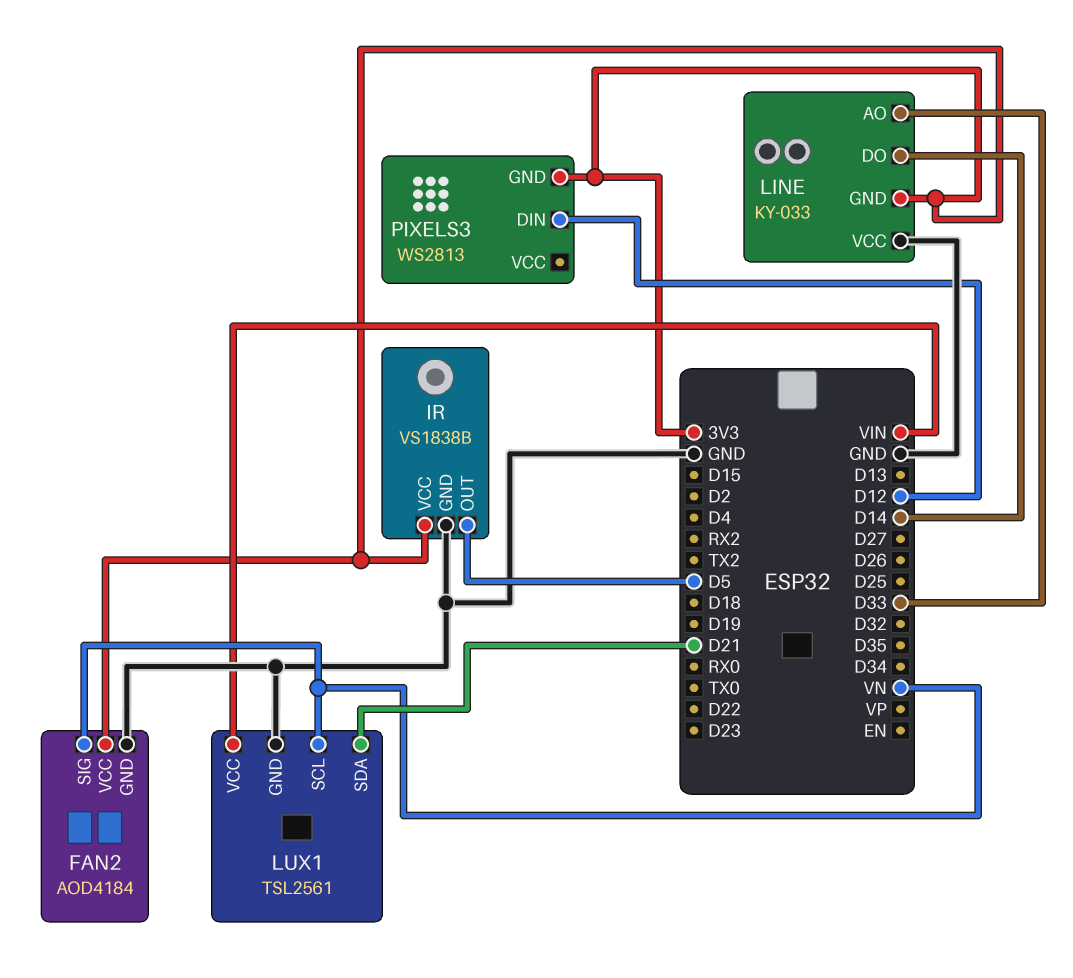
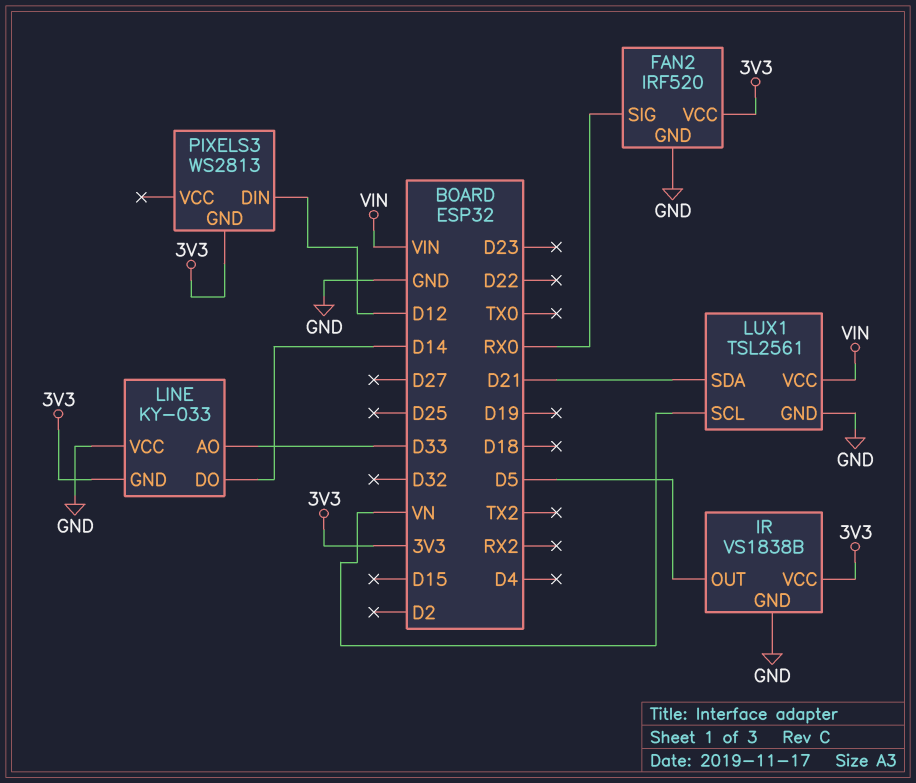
FAN2: AOD4184 -> IRF520
FAN2 pin SIG: VN -> RX0

